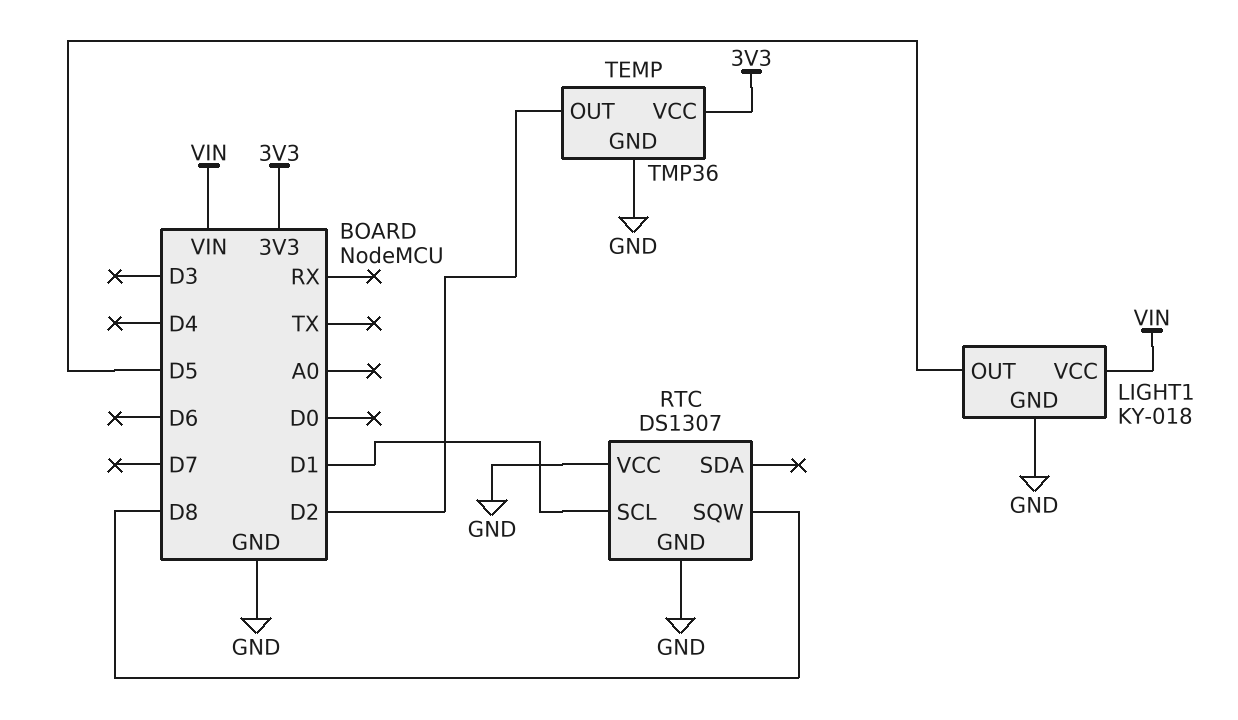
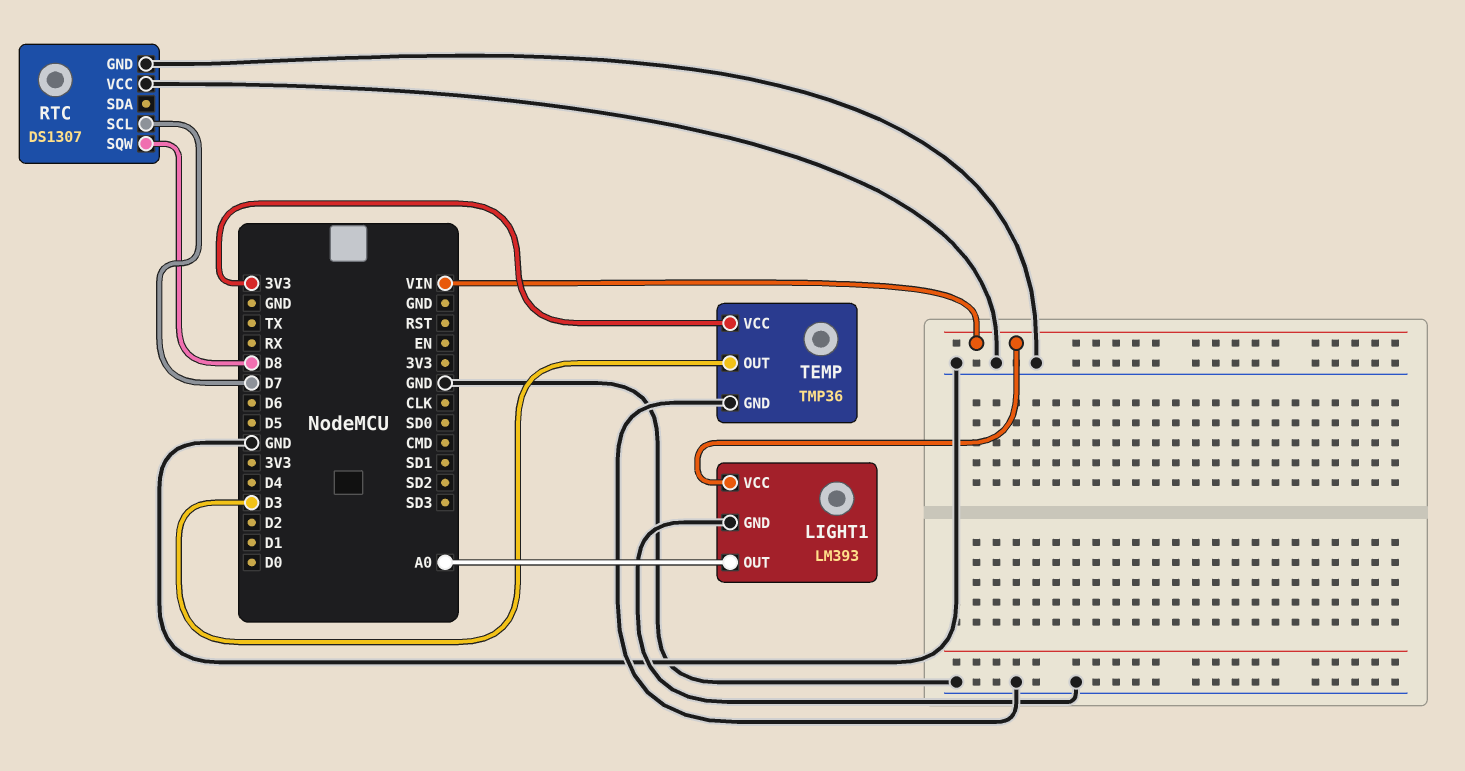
LIGHT1: KY-018 -> LM393
LIGHT1 pin OUT: D5 -> A0
RTC pin SCL: D1 -> D7
TEMP pin OUT: D2 -> D3

